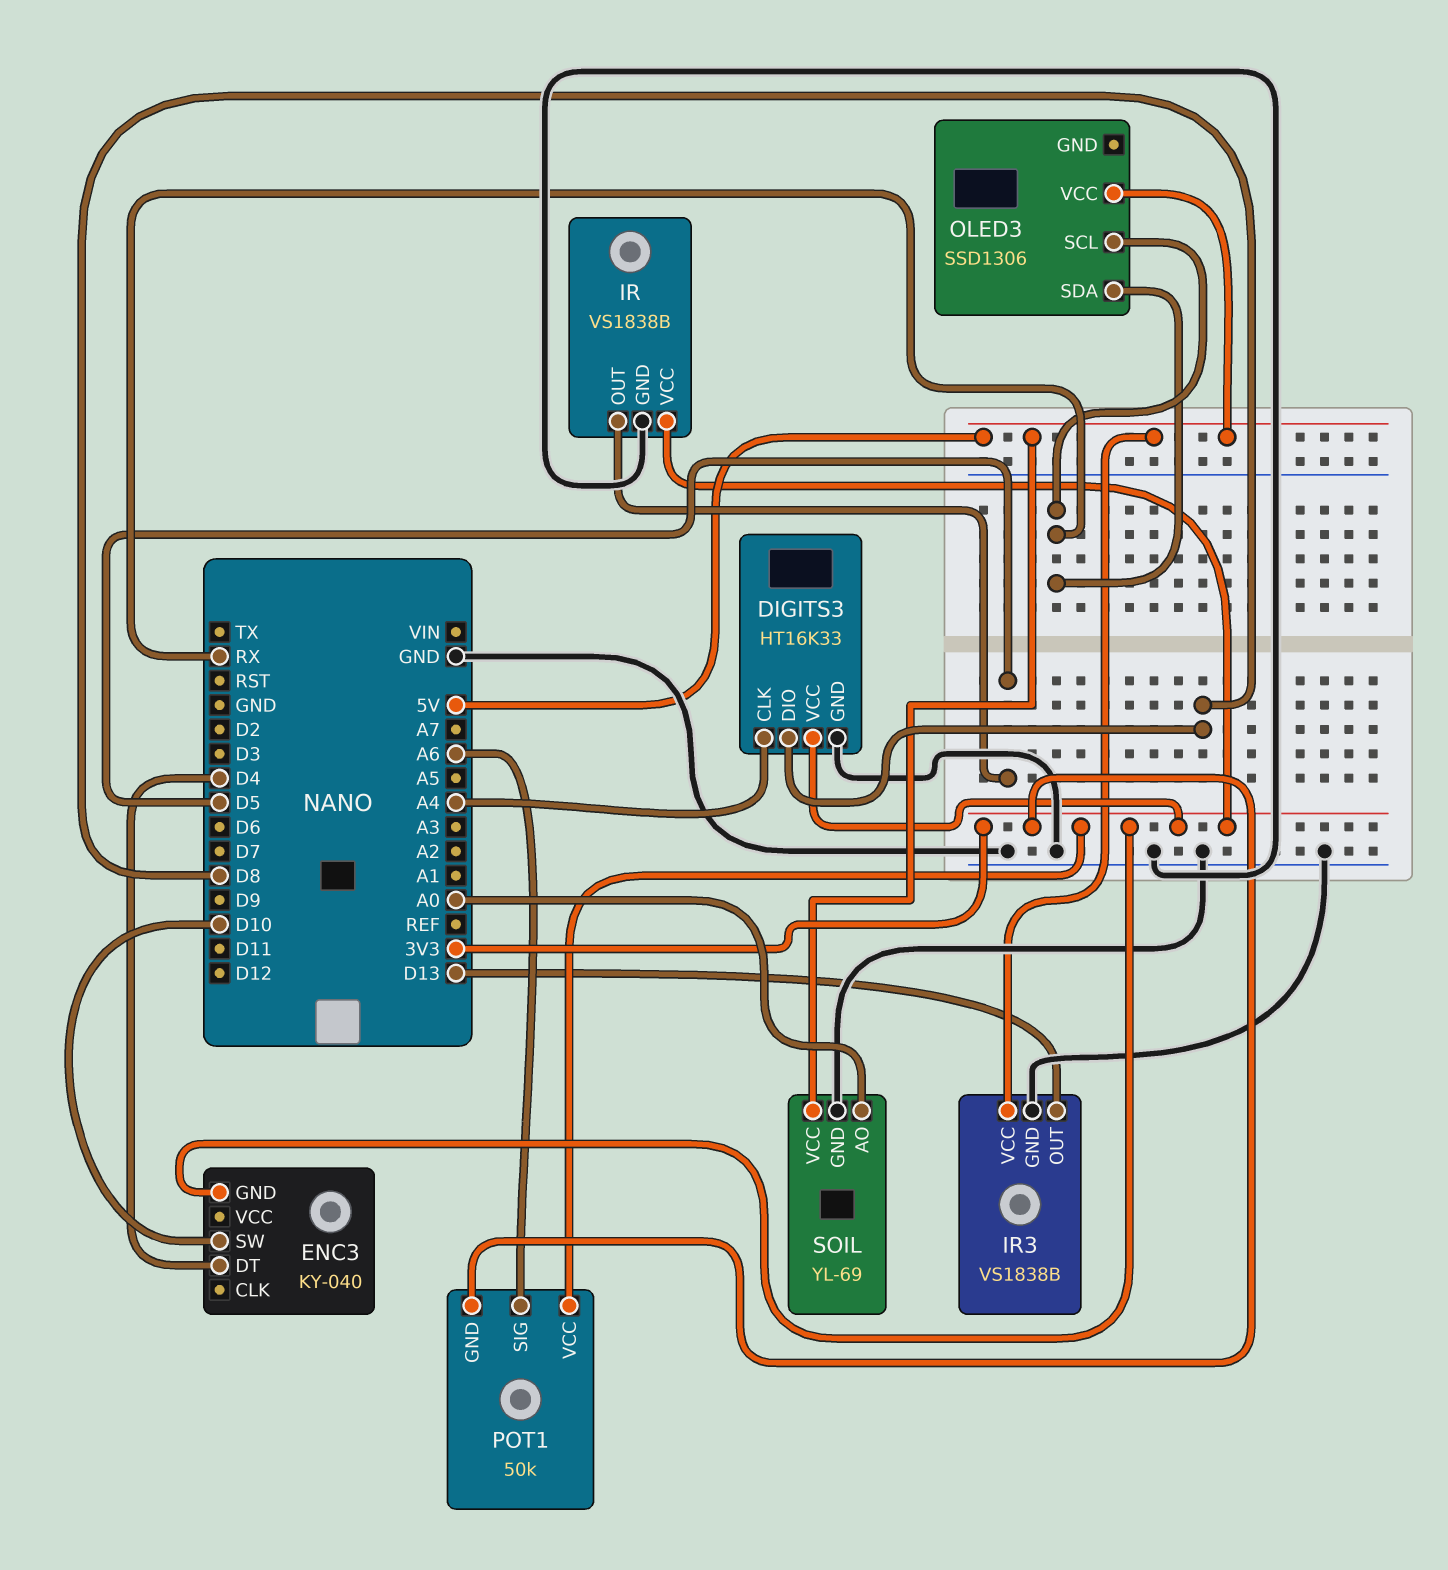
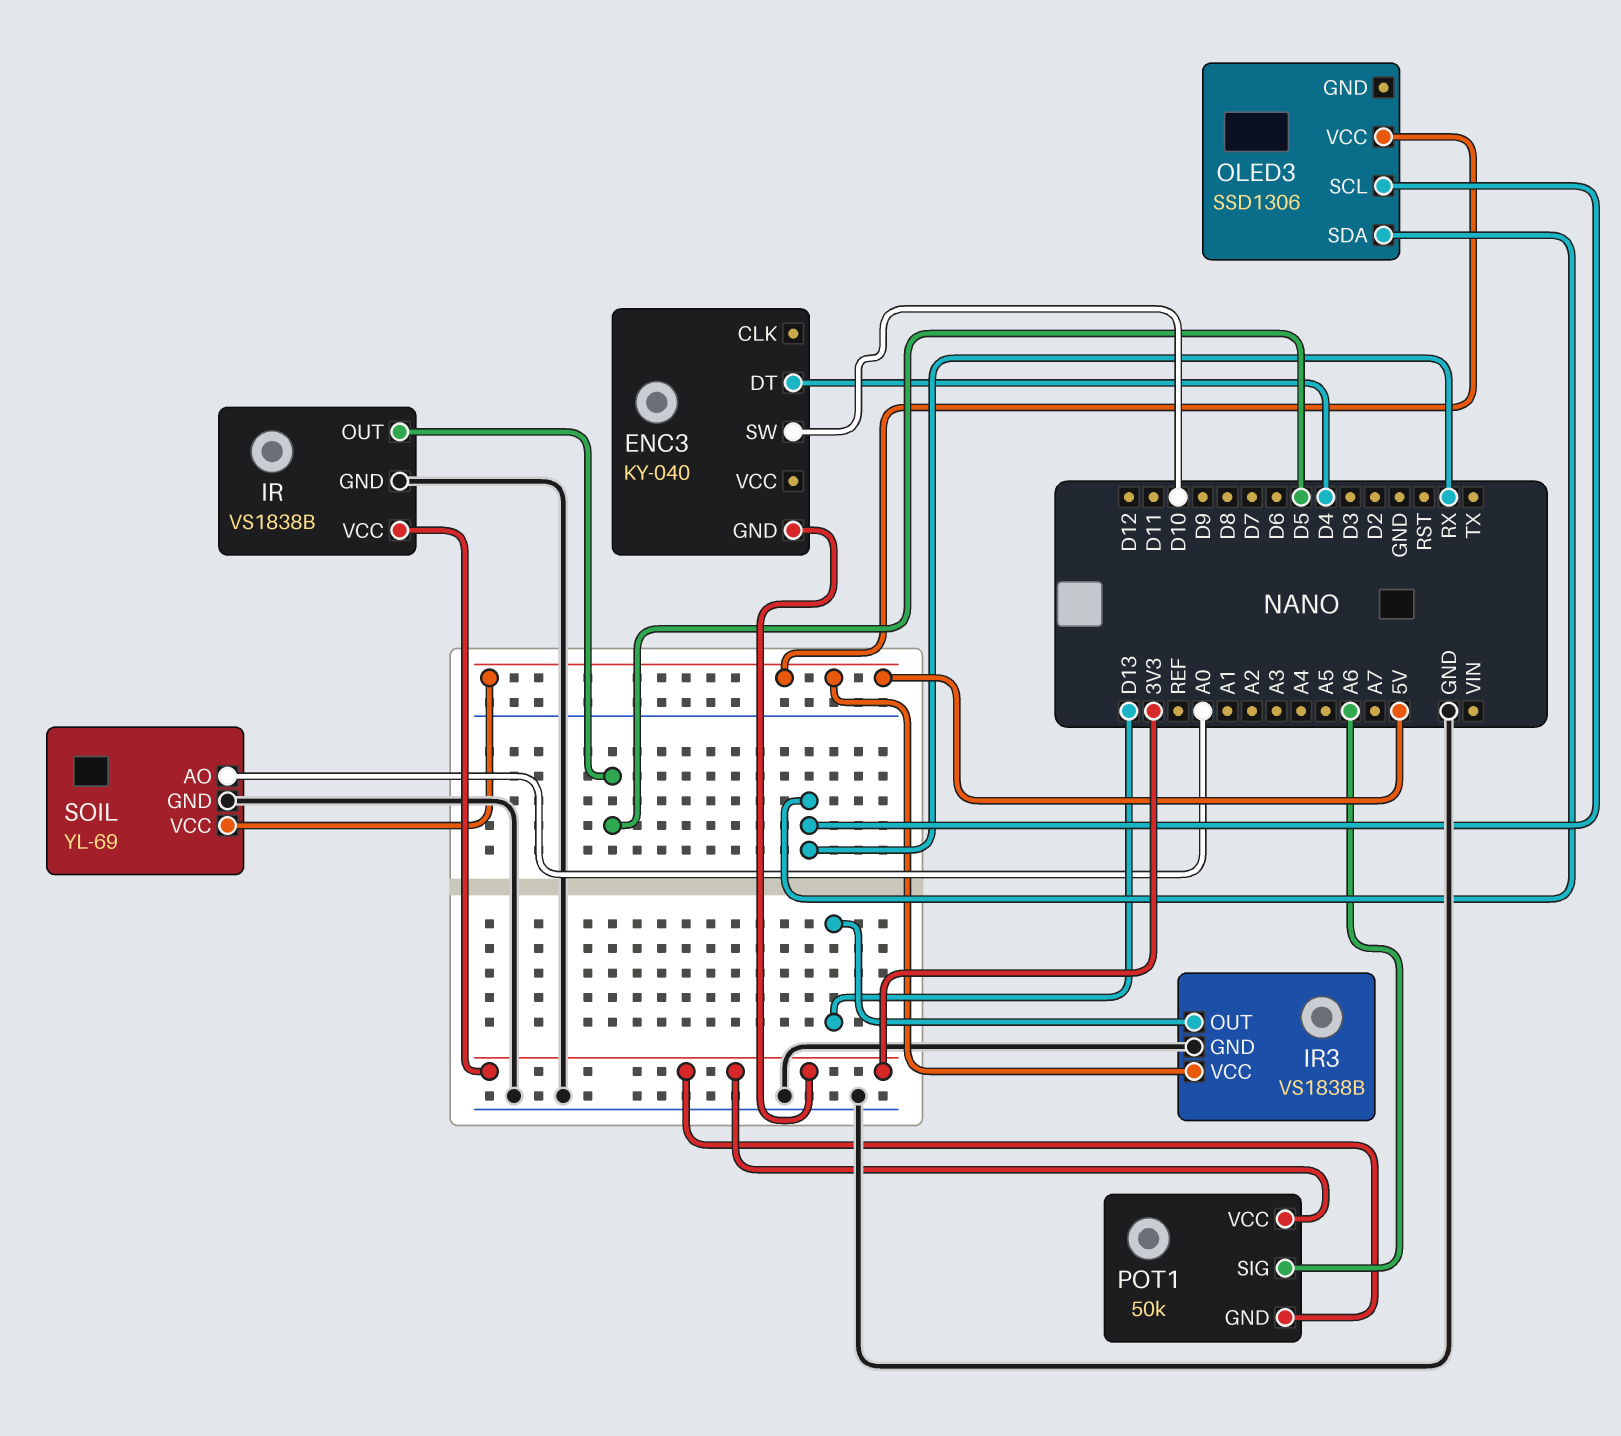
DIGITS3: HT16K33 -> none
DIGITS3 pin CLK: A4 -> none
DIGITS3 pin DIO: D8 -> none
DIGITS3 pin GND: GND -> none
DIGITS3 pin VCC: 3V3 -> none

